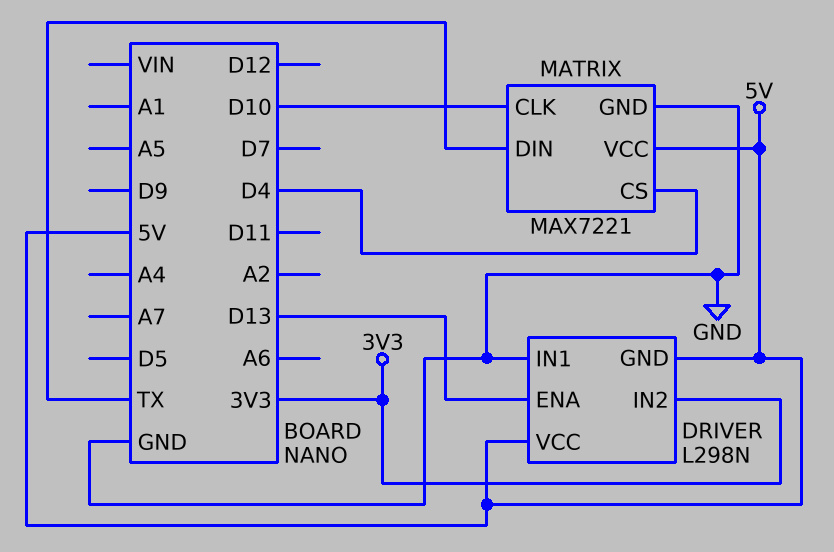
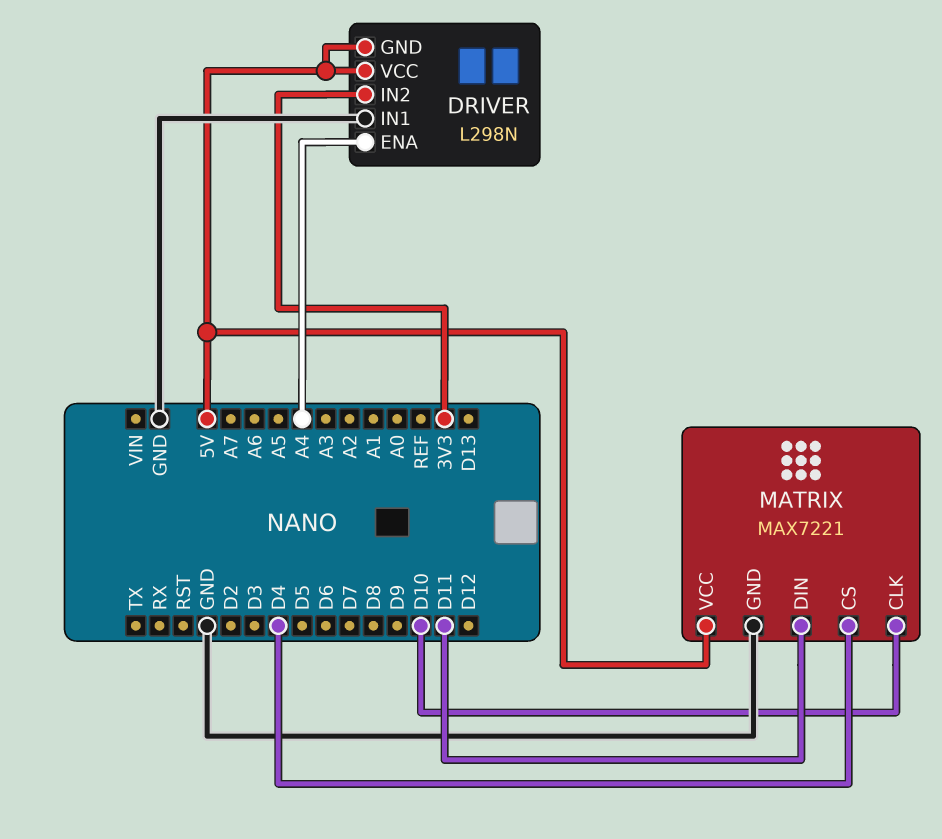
DRIVER pin ENA: D13 -> A4
MATRIX pin DIN: TX -> D11

